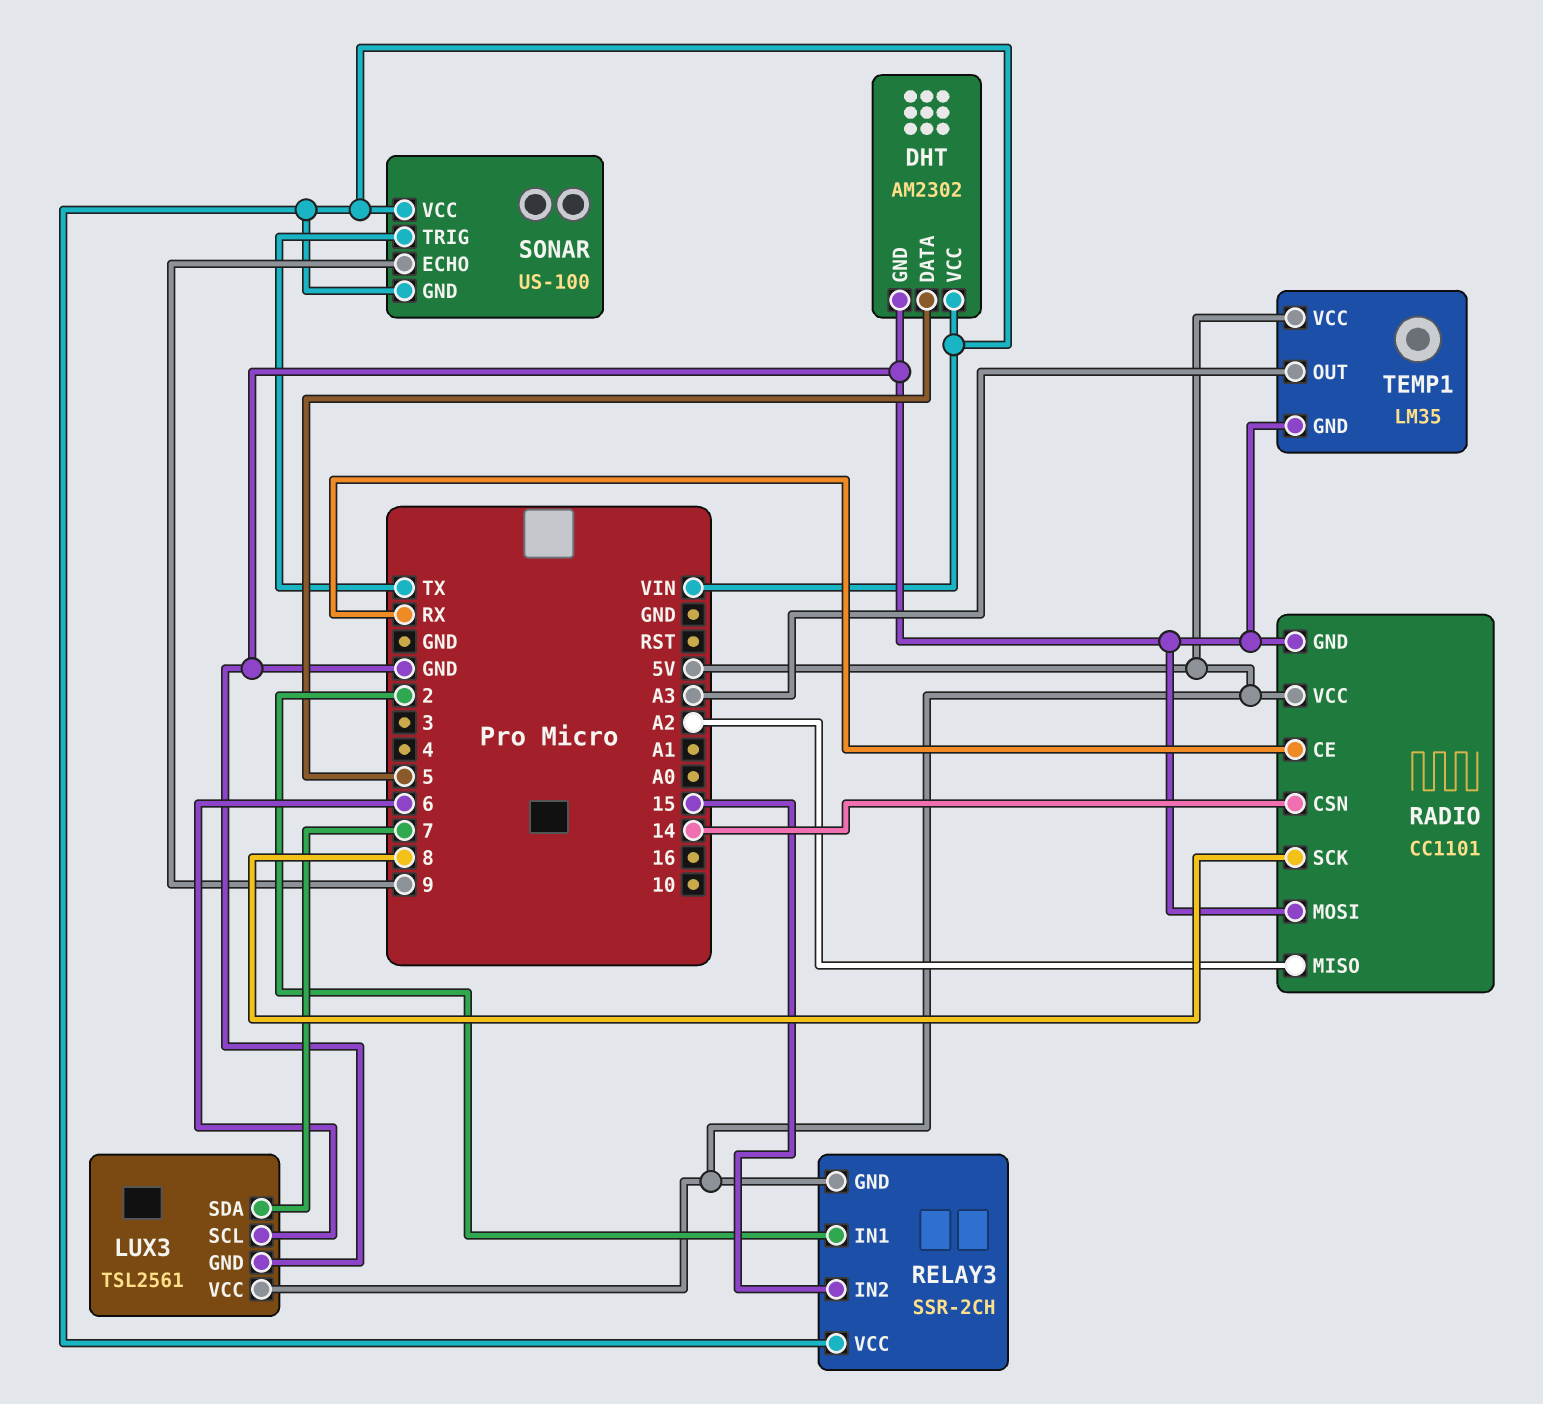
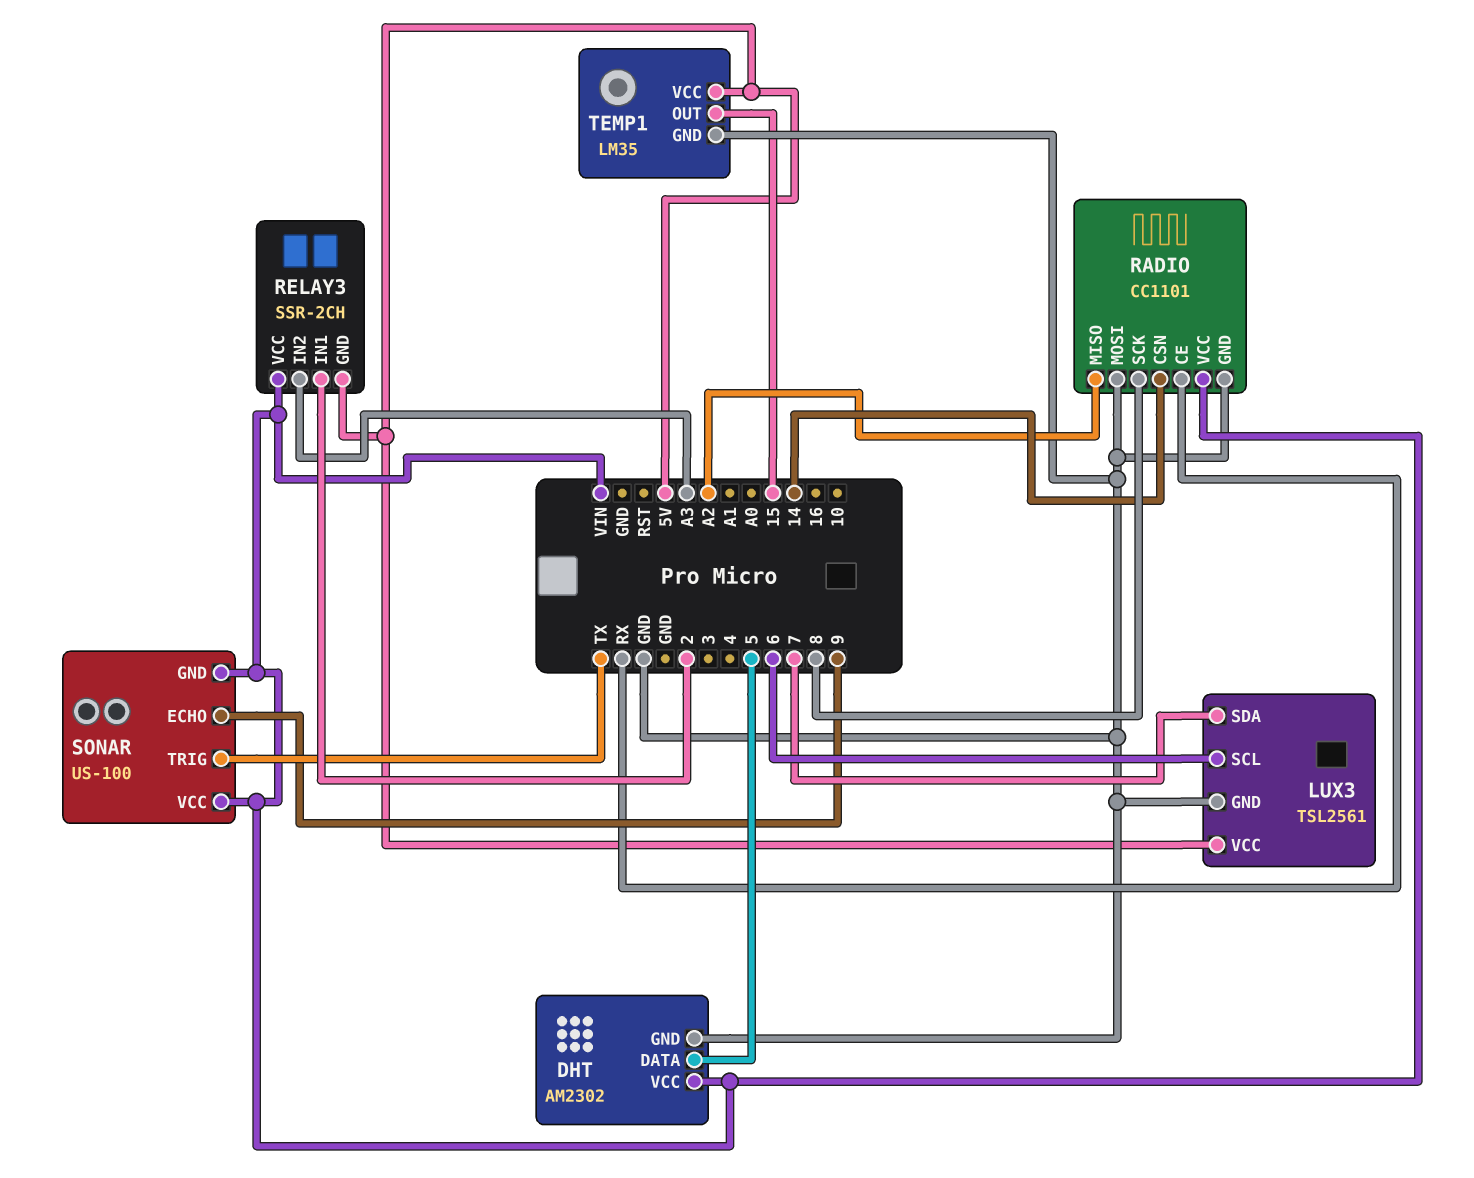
RADIO pin VCC: 5V -> VIN
RELAY3 pin IN2: 15 -> A3
TEMP1 pin OUT: A3 -> 15

